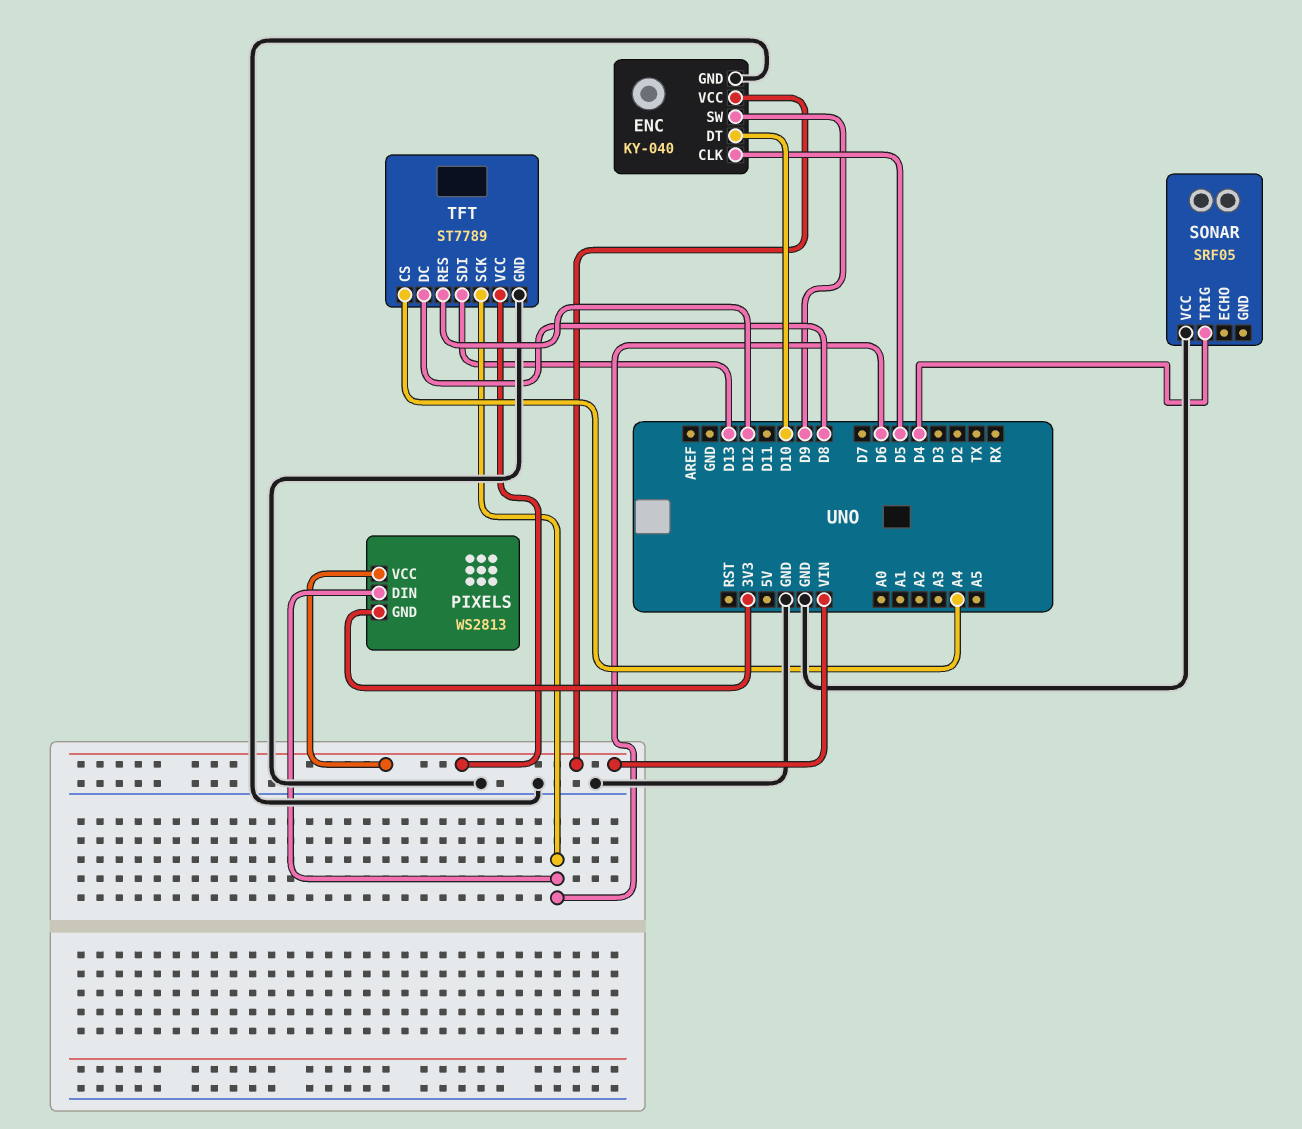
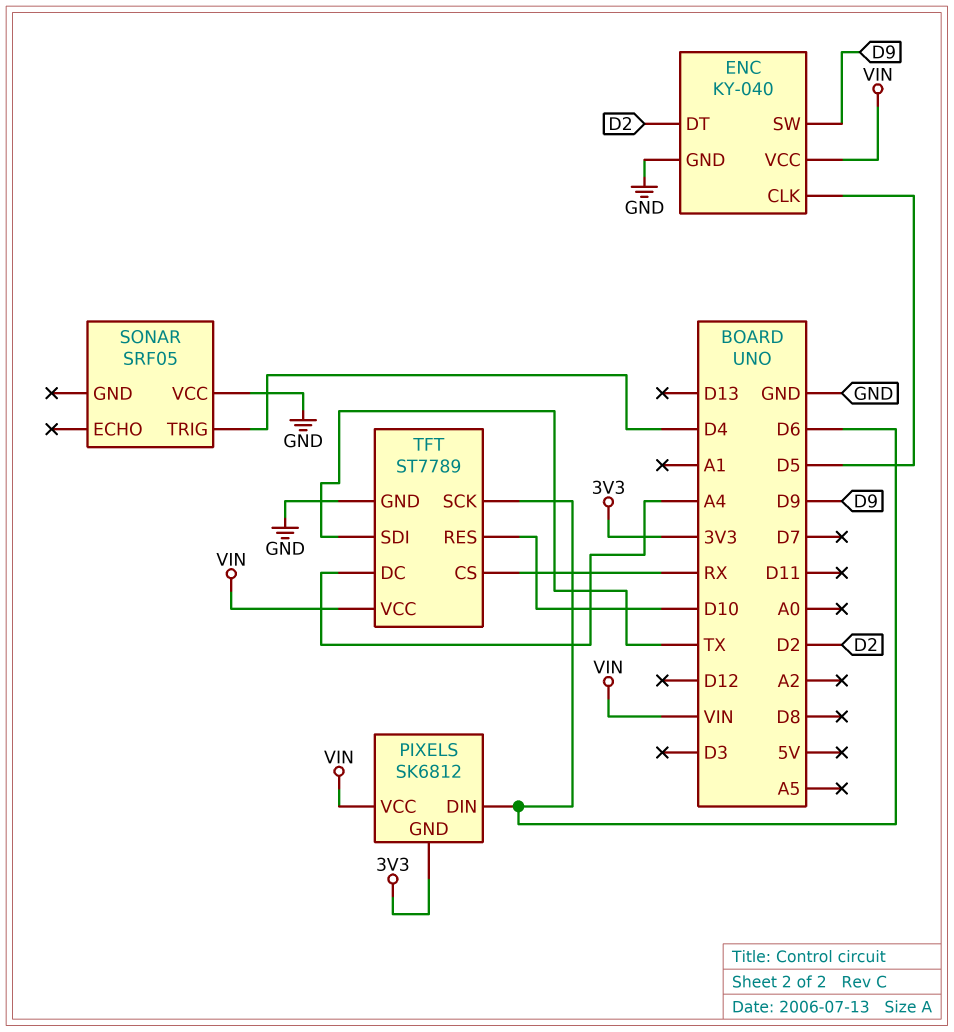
ENC pin DT: D10 -> D2
PIXELS: WS2813 -> SK6812
TFT pin CS: A4 -> RX
TFT pin DC: D8 -> A4
TFT pin RES: D12 -> D10
TFT pin SDI: D13 -> TX

